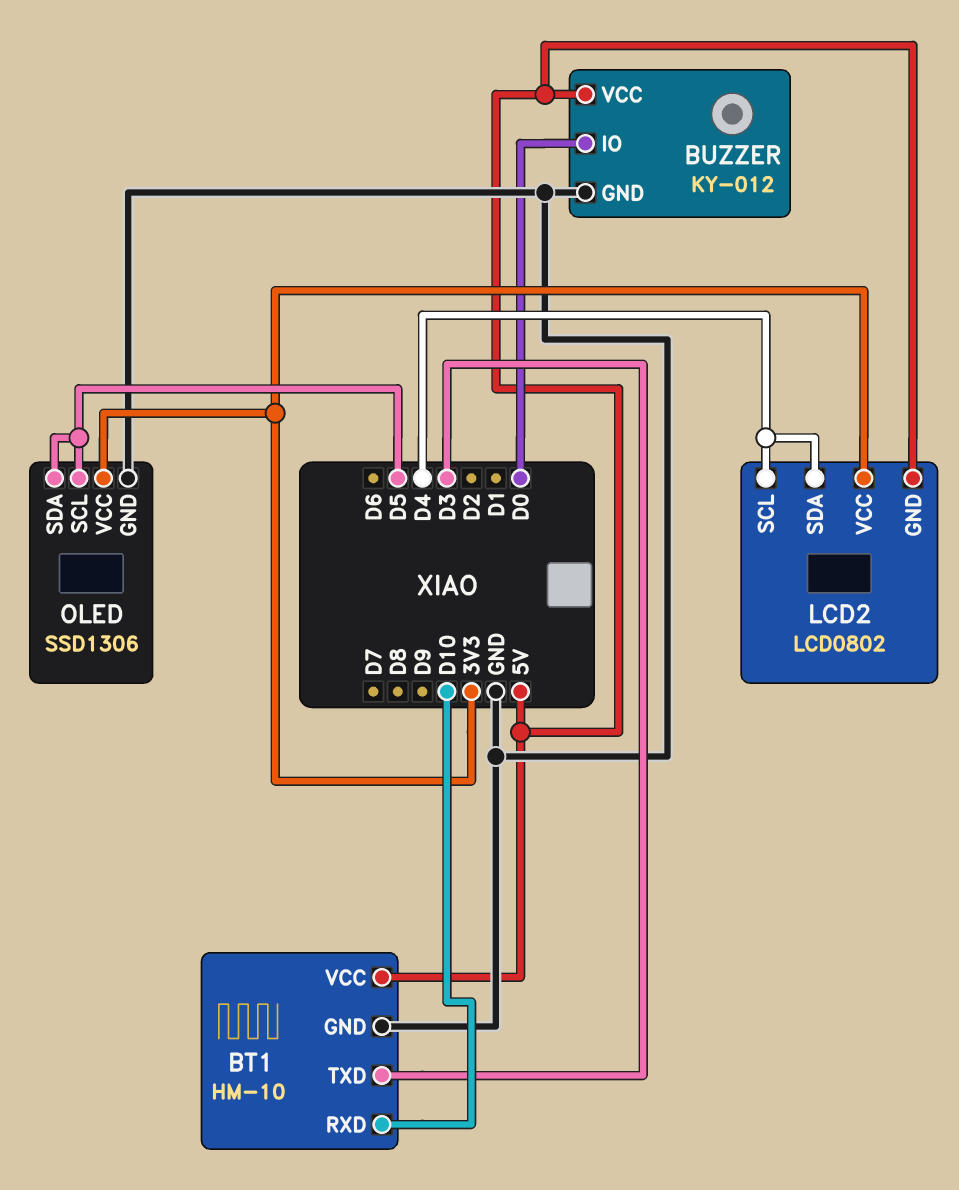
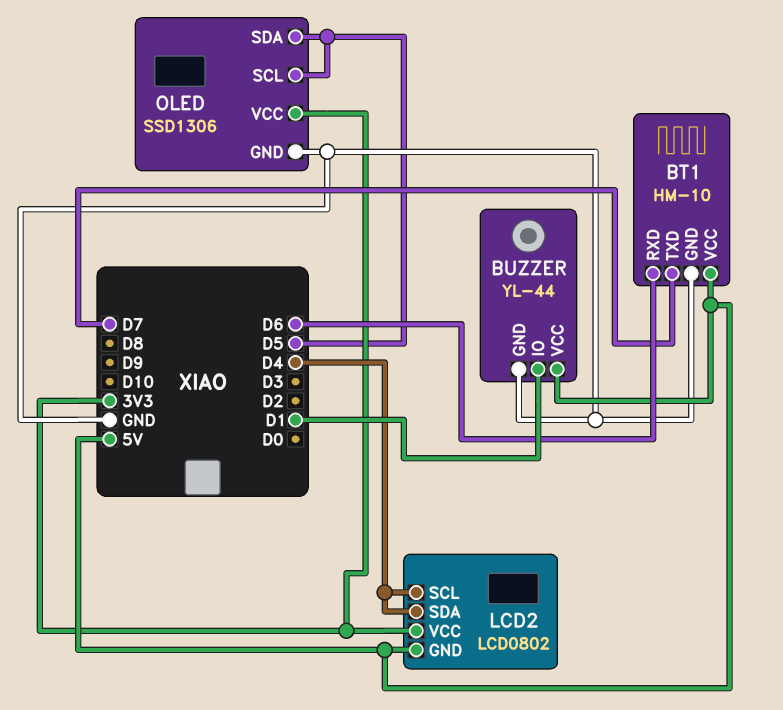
BT1 pin RXD: D10 -> D6
BT1 pin TXD: D3 -> D7
BUZZER: KY-012 -> YL-44
BUZZER pin IO: D0 -> D1

